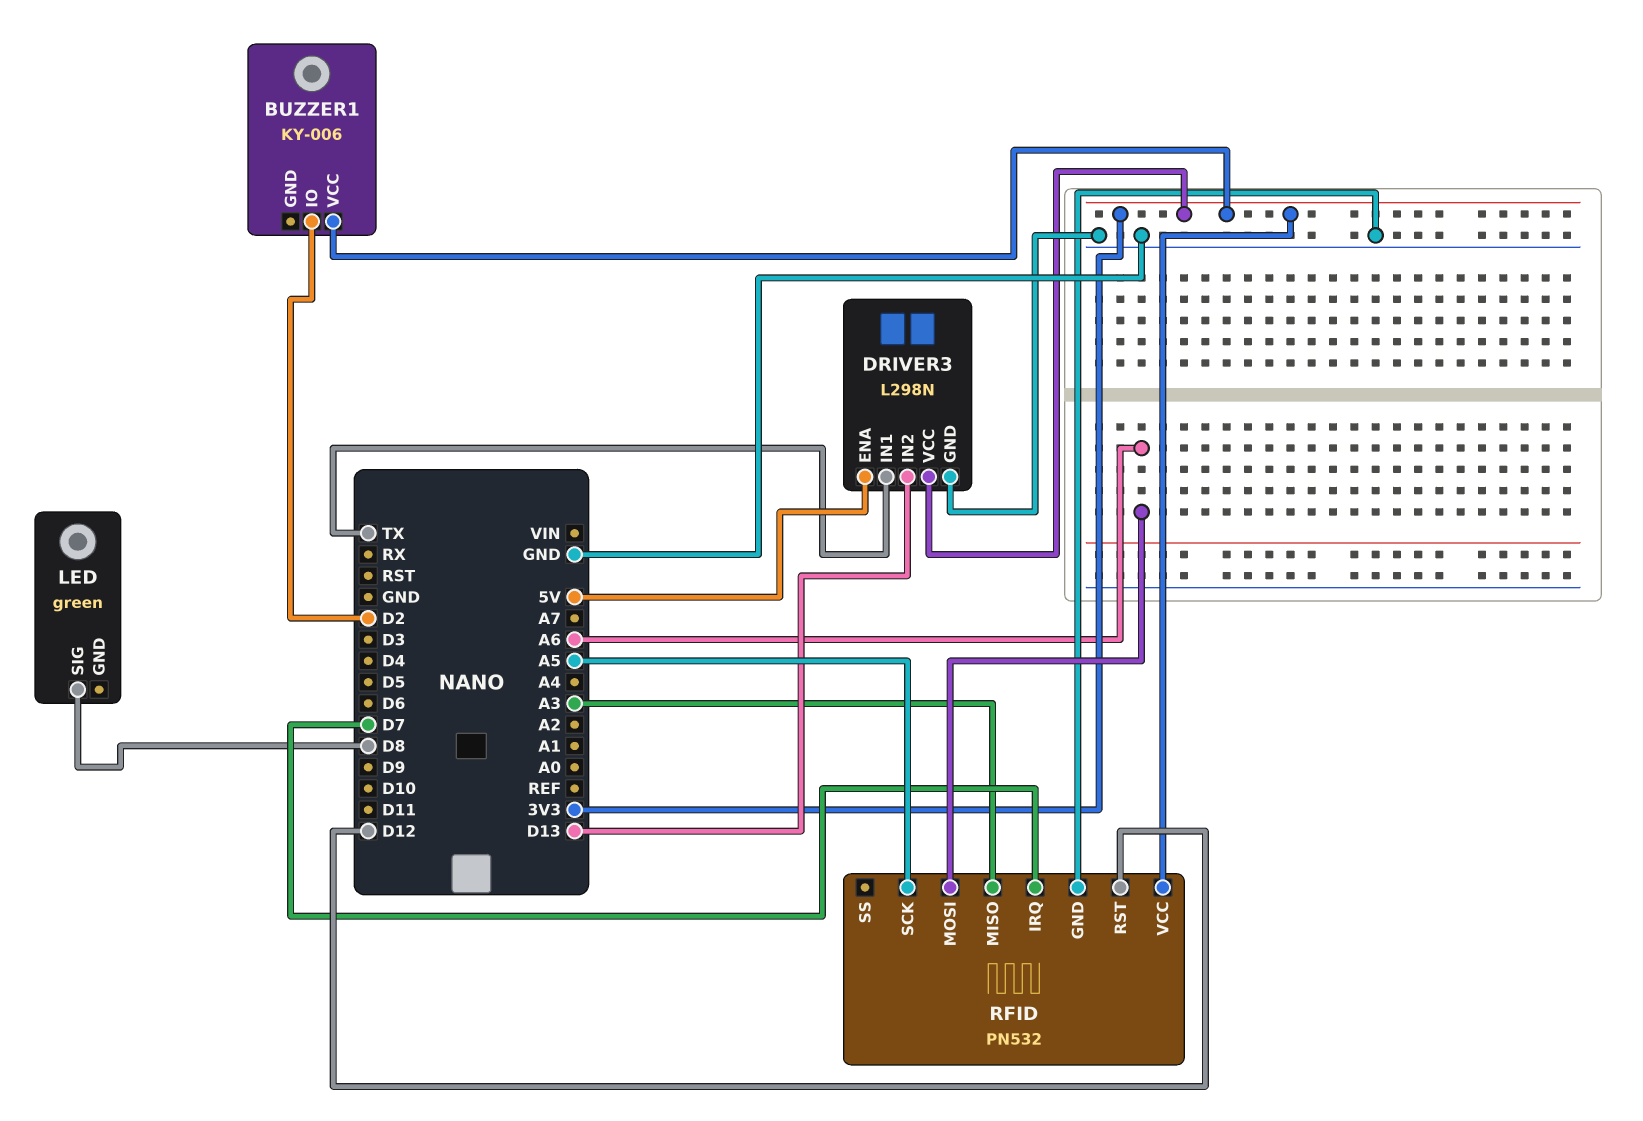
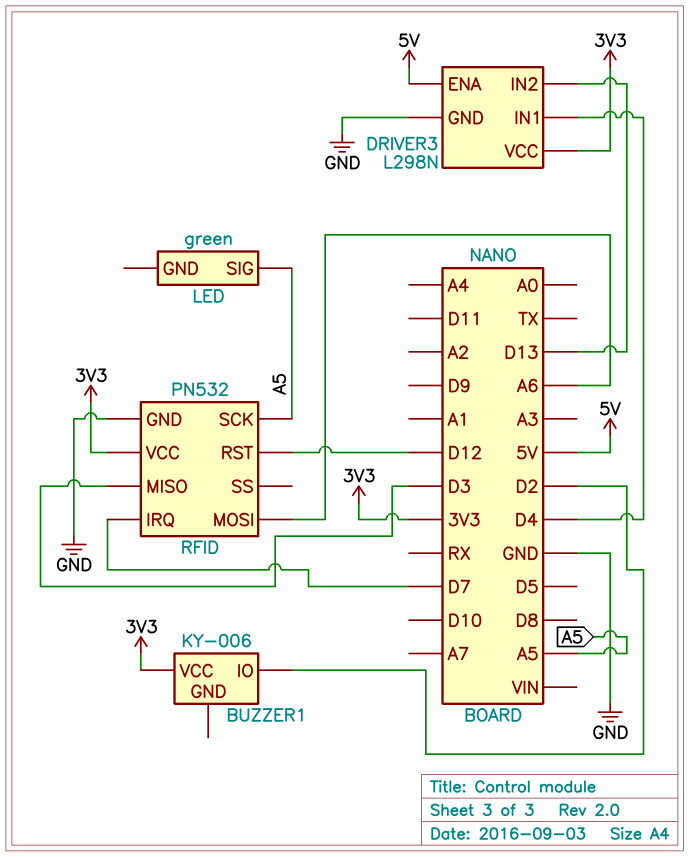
DRIVER3 pin IN1: TX -> D4
LED pin SIG: D8 -> A5
RFID pin MISO: A3 -> D3

